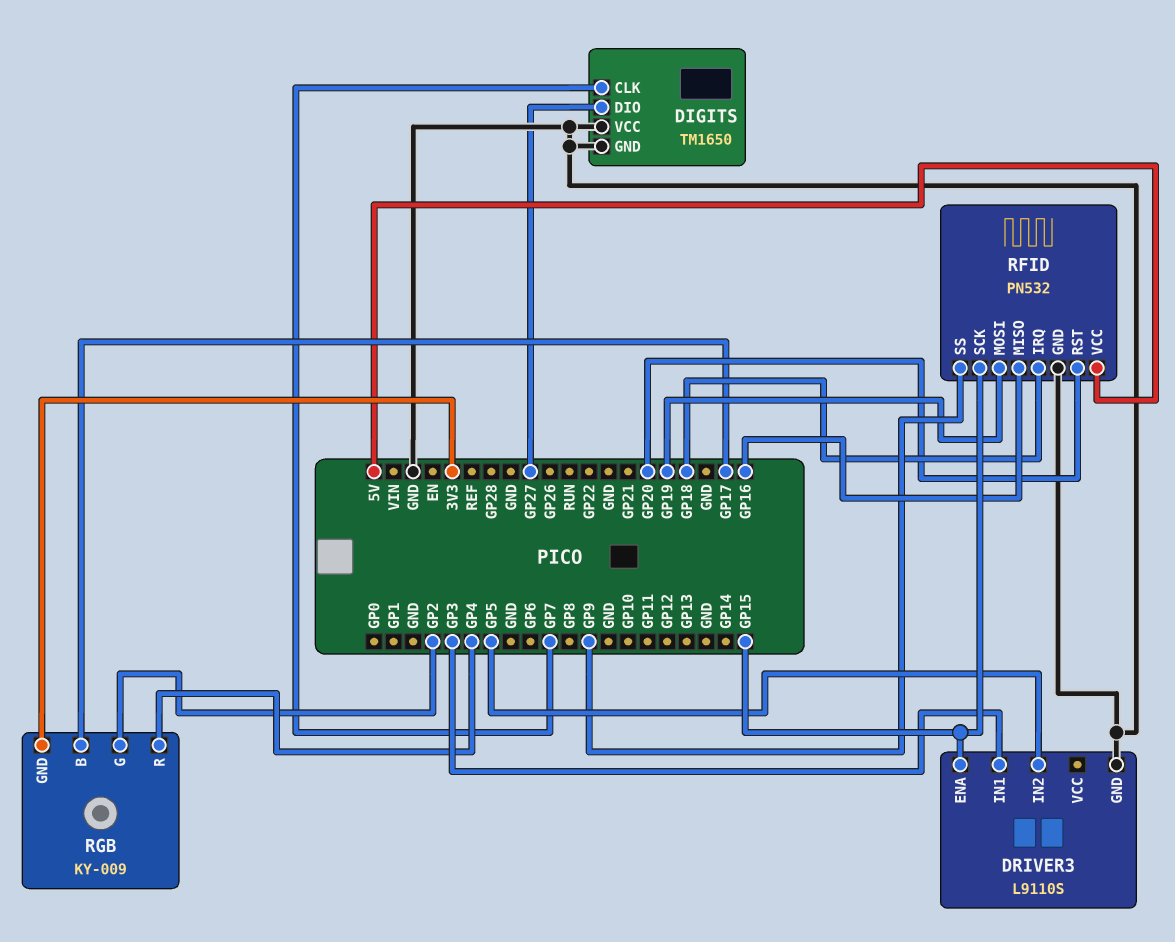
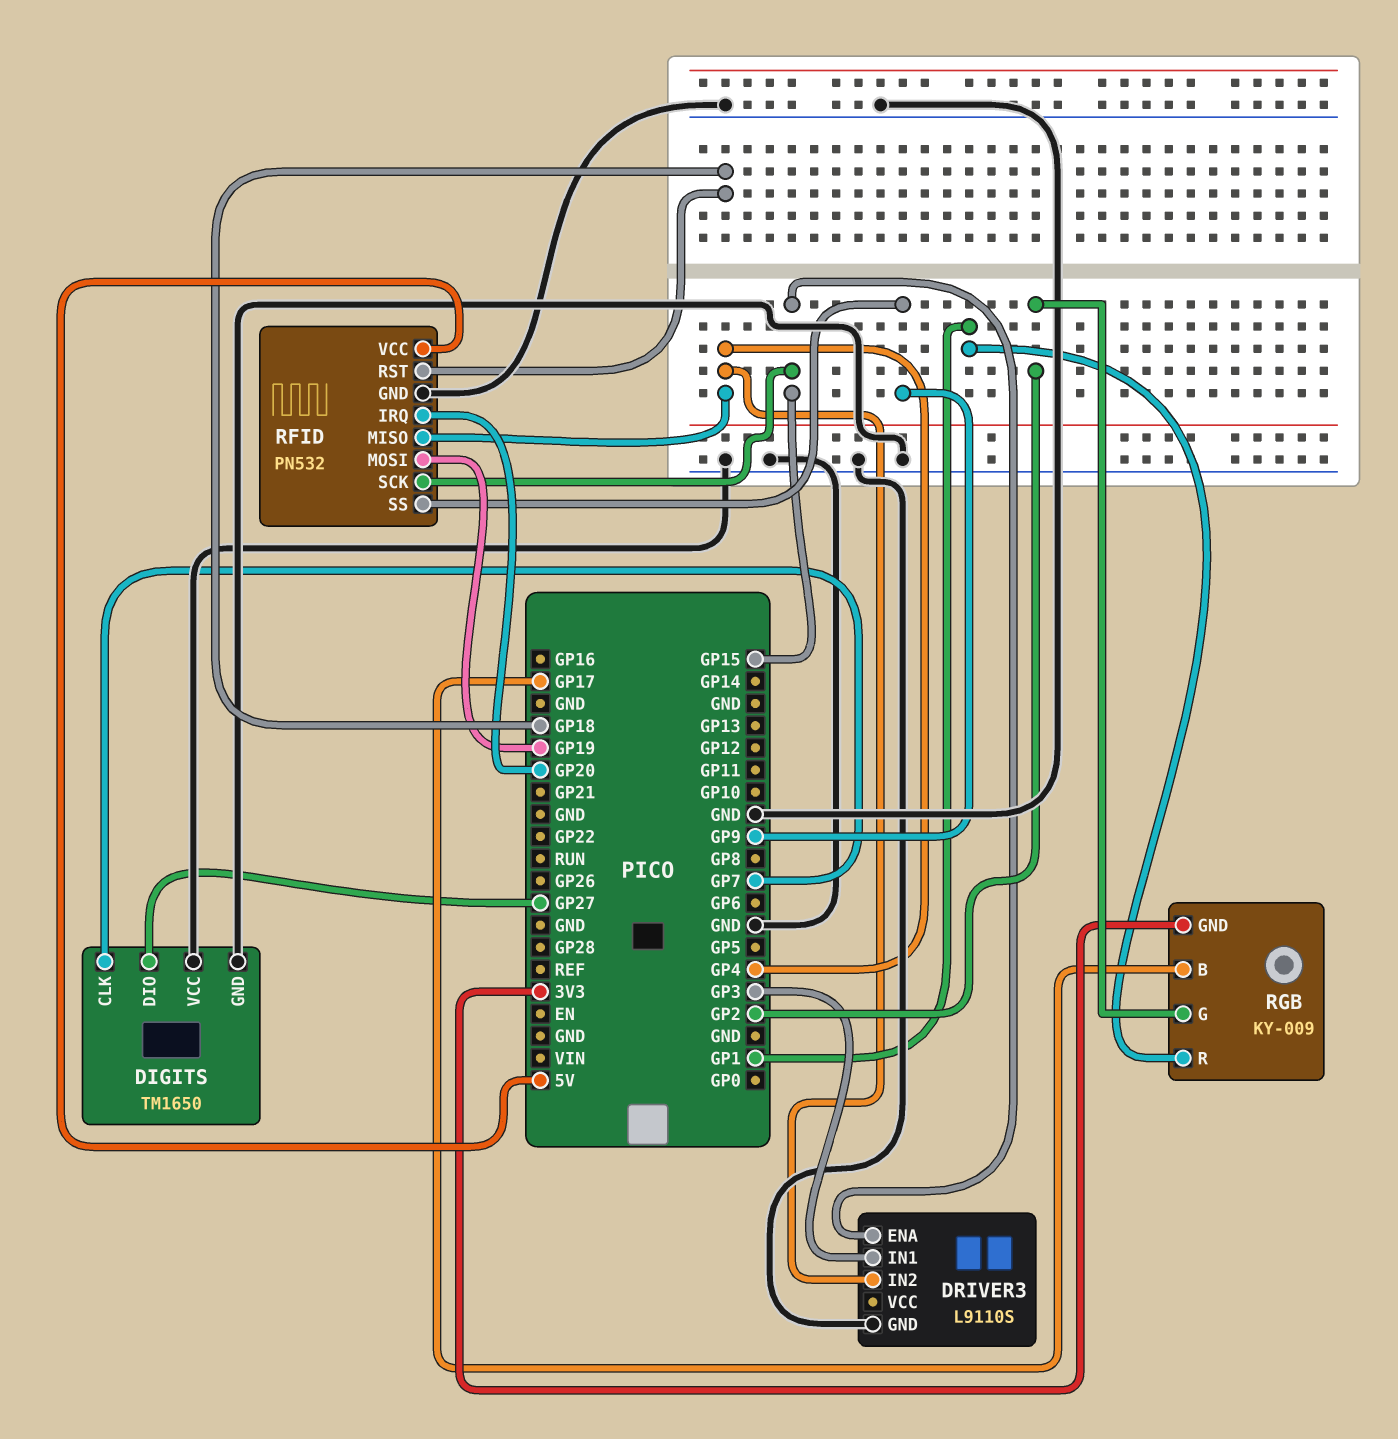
DRIVER3 pin IN2: GP5 -> GP4
RFID pin IRQ: GP18 -> GP20
RFID pin MISO: GP16 -> GP4
RFID pin RST: GP20 -> GP18
RGB pin R: GP4 -> GP1

